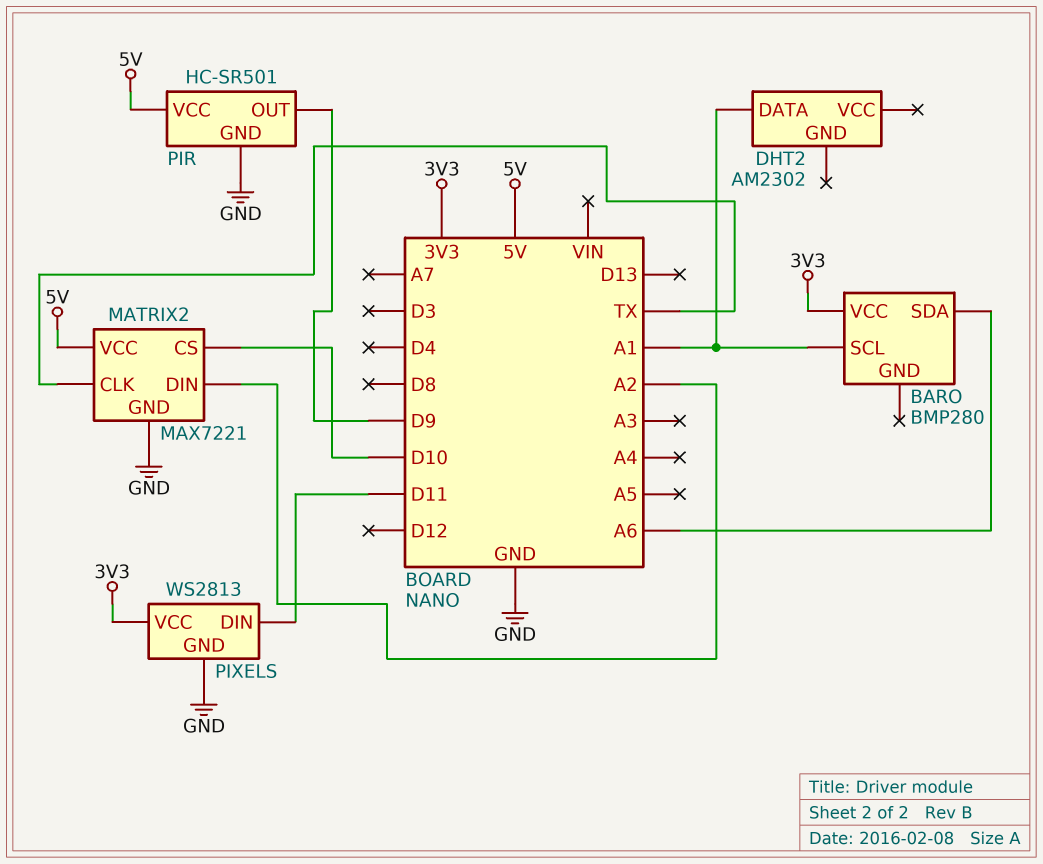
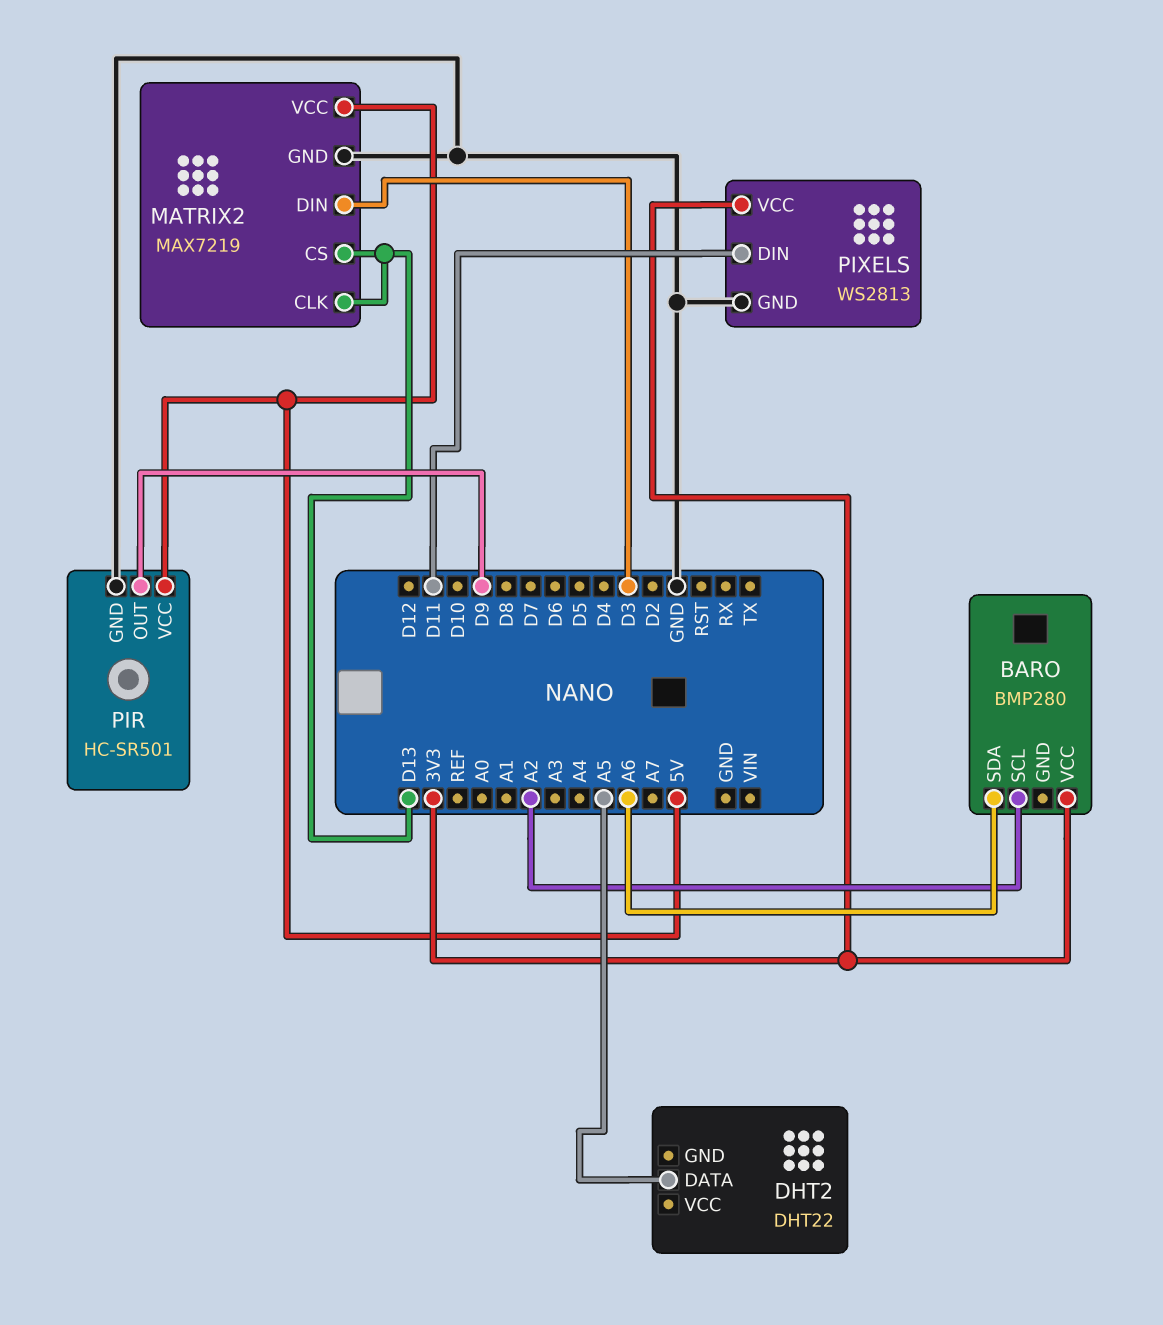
BARO pin SCL: A1 -> A2
DHT2: AM2302 -> DHT22
DHT2 pin DATA: A1 -> A5
MATRIX2: MAX7221 -> MAX7219
MATRIX2 pin CLK: TX -> D13
MATRIX2 pin CS: D10 -> D13
MATRIX2 pin DIN: A2 -> D3

